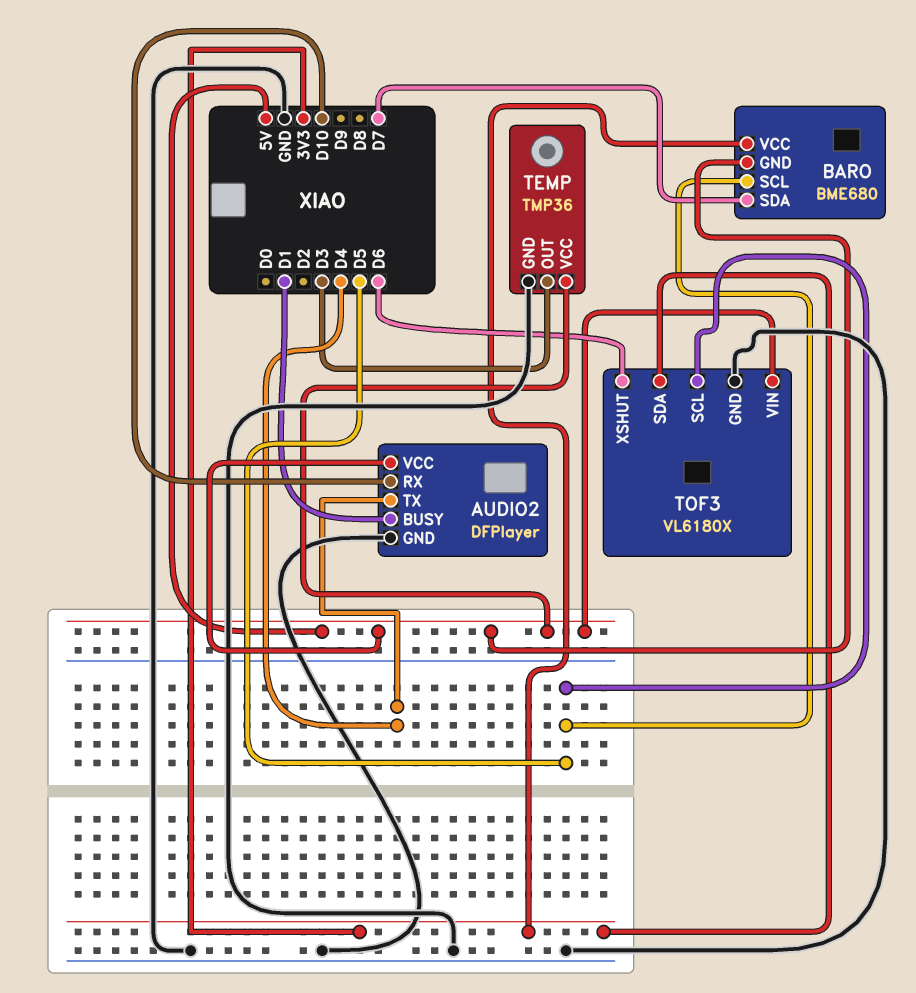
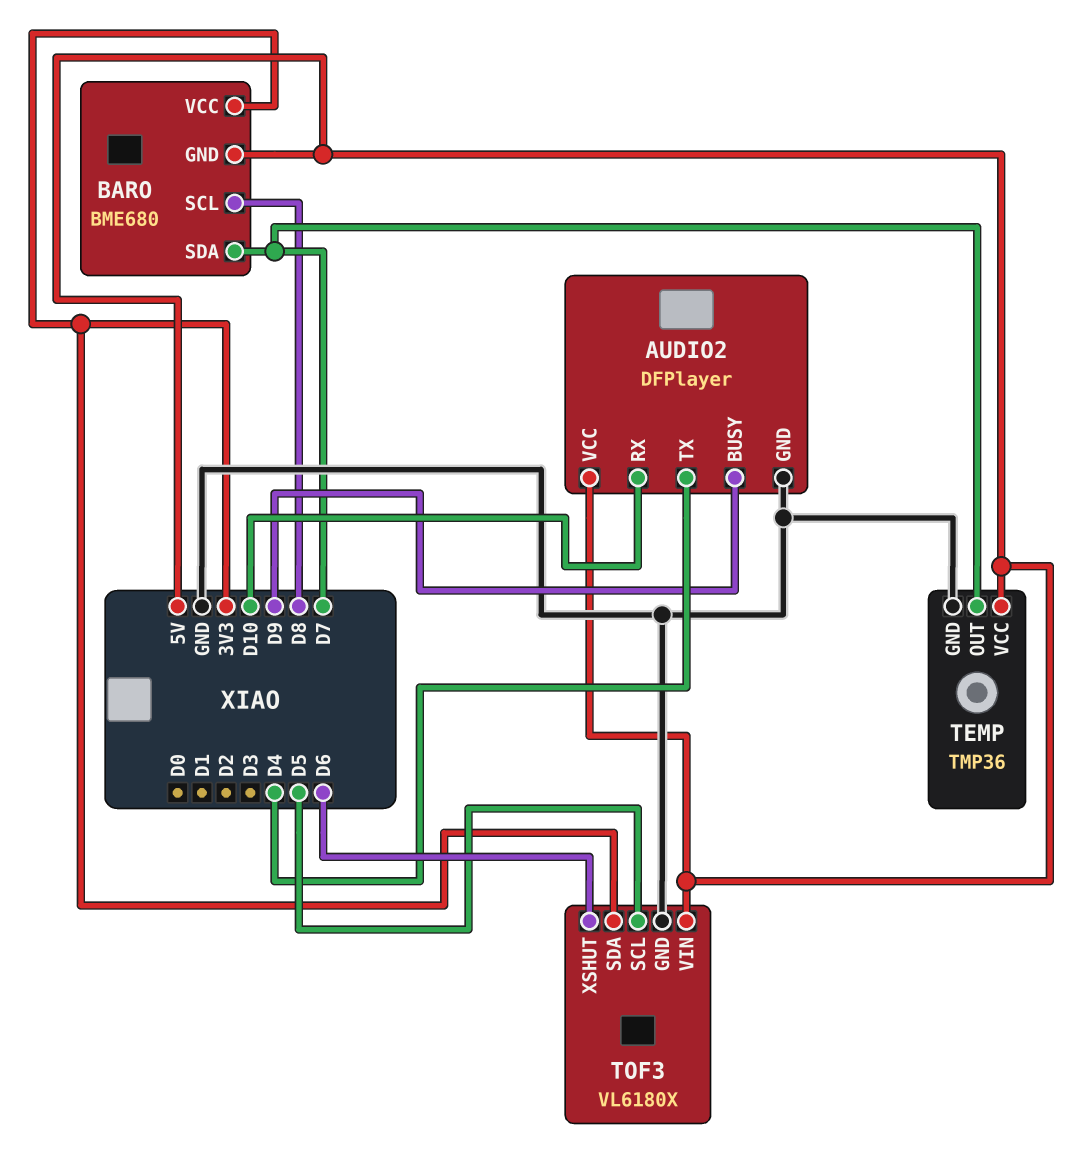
AUDIO2 pin BUSY: D1 -> D9
BARO pin SCL: D5 -> D8
TEMP pin OUT: D3 -> D7

